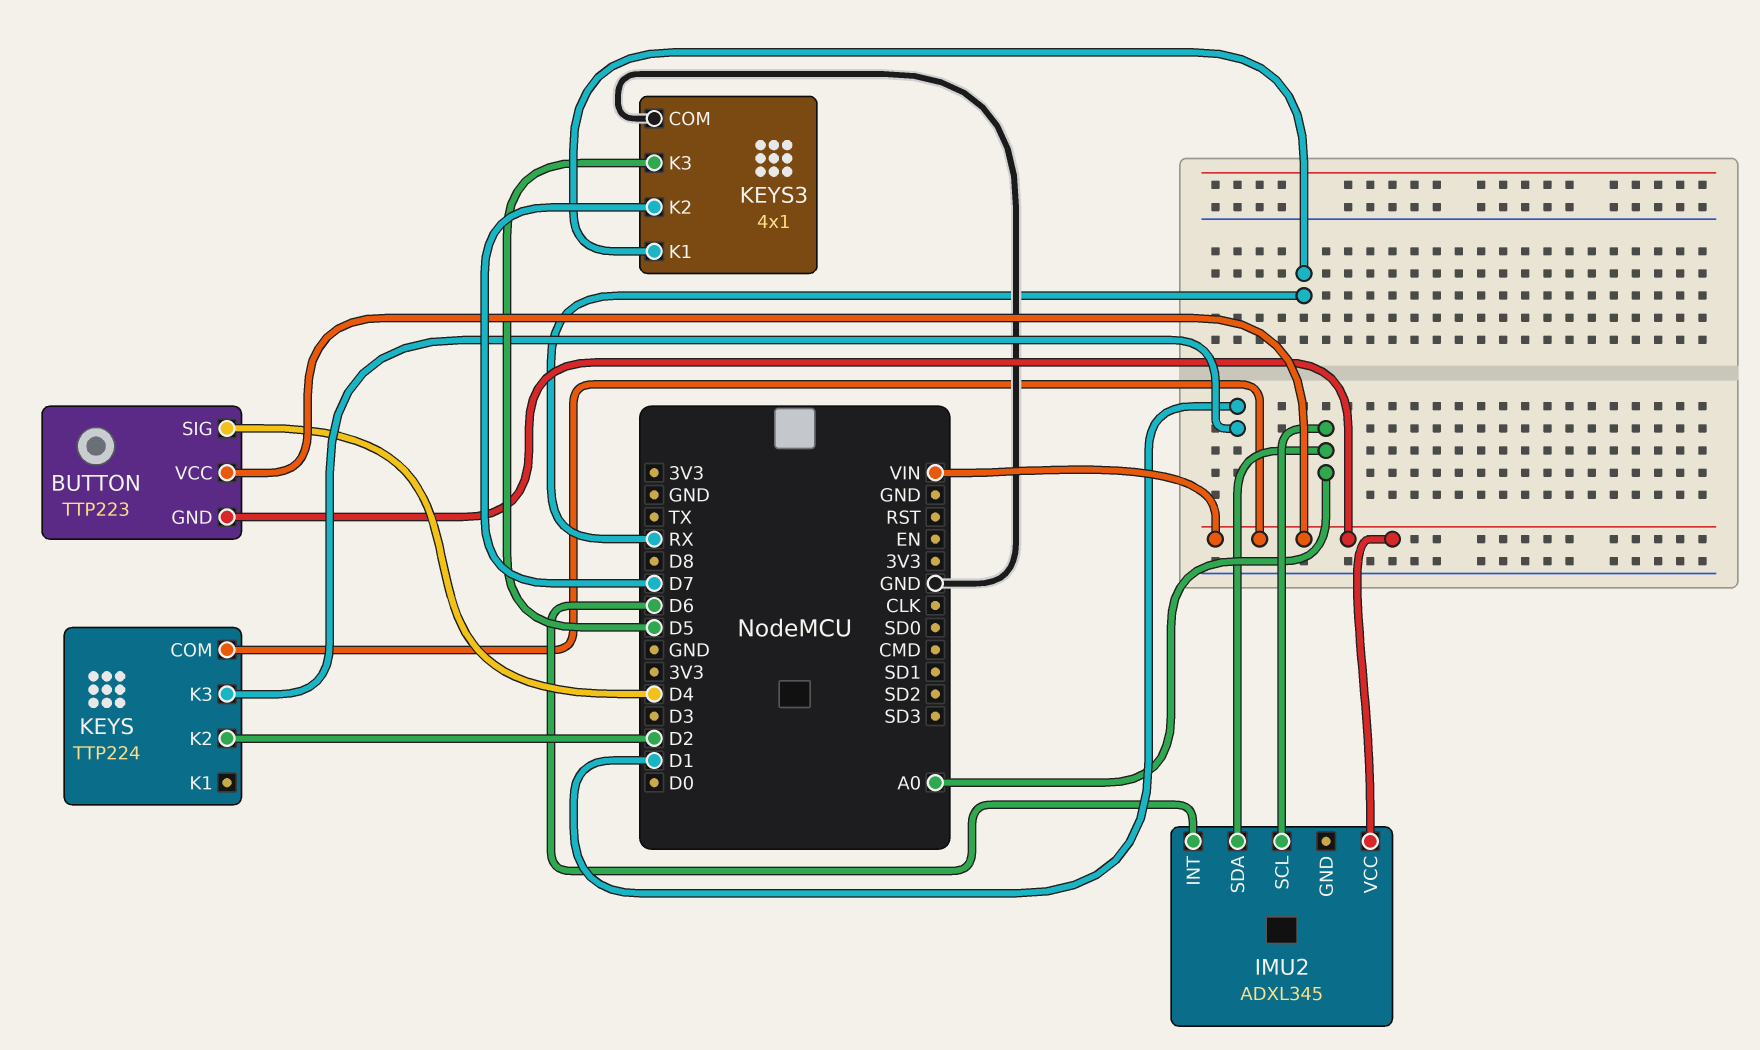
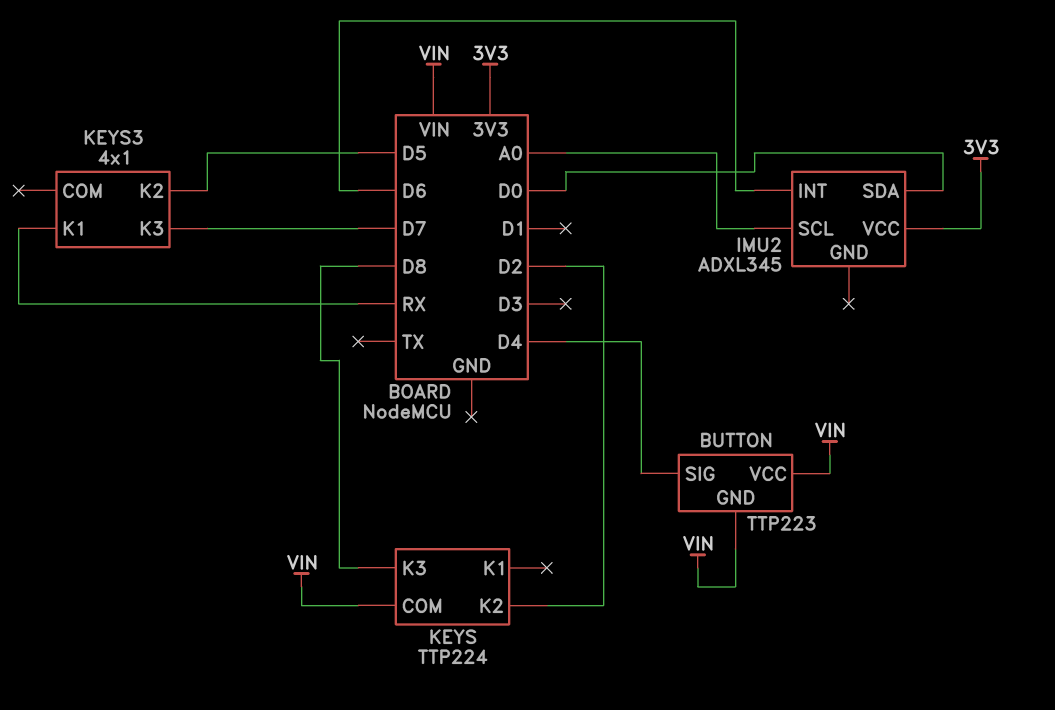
IMU2 pin SDA: A0 -> D0
IMU2 pin VCC: VIN -> 3V3
KEYS pin K3: D1 -> D8
KEYS3 pin COM: GND -> none
KEYS3 pin K2: D7 -> D5
KEYS3 pin K3: D5 -> D7

